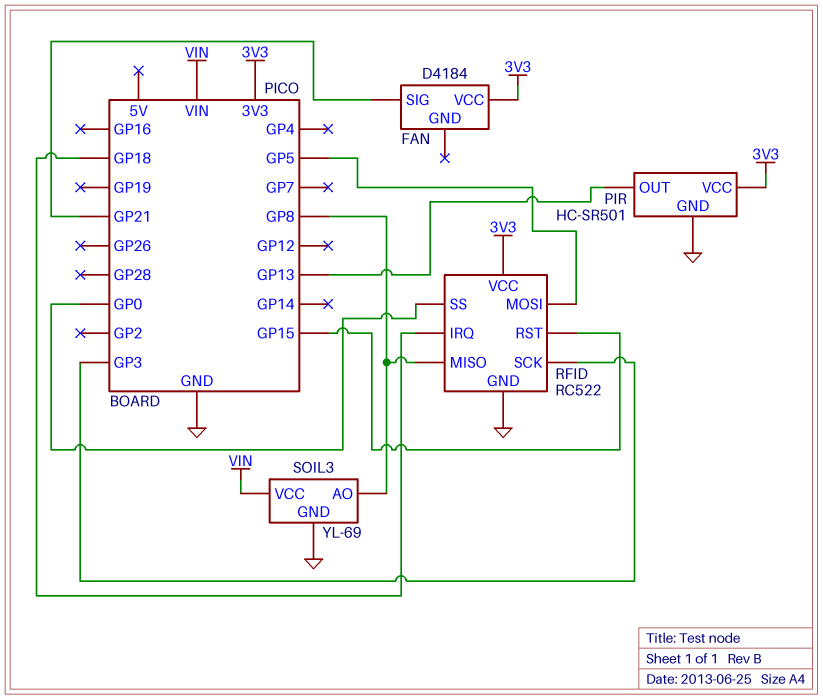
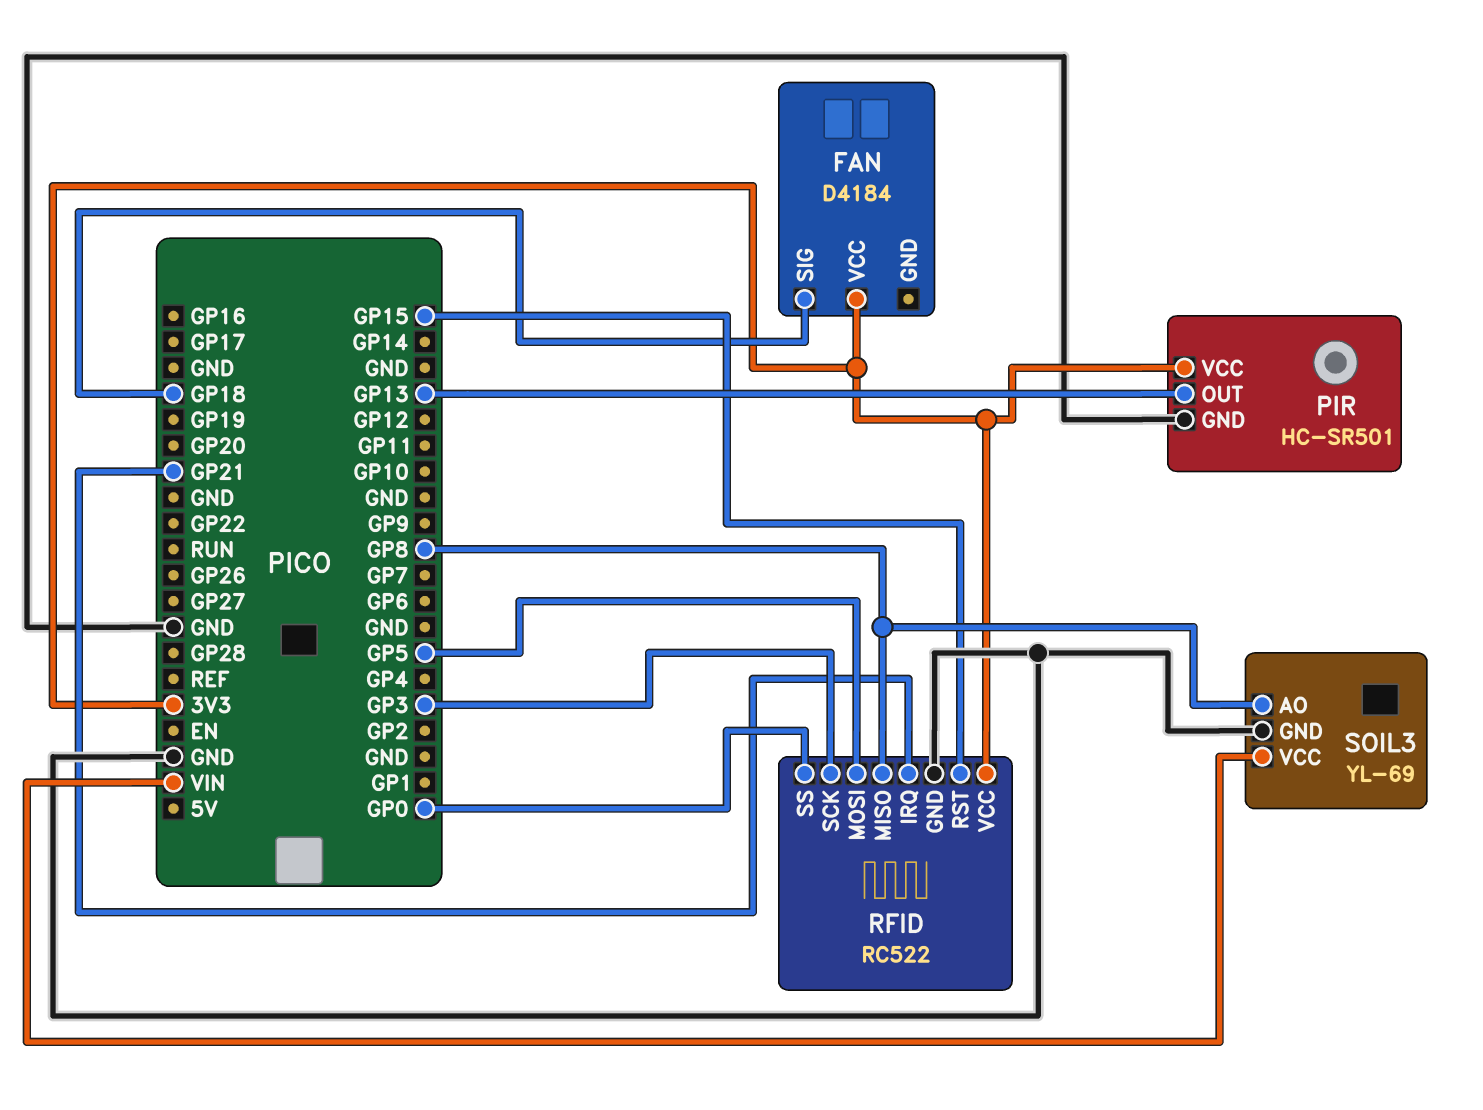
FAN pin SIG: GP21 -> GP18
RFID pin IRQ: GP18 -> GP21

